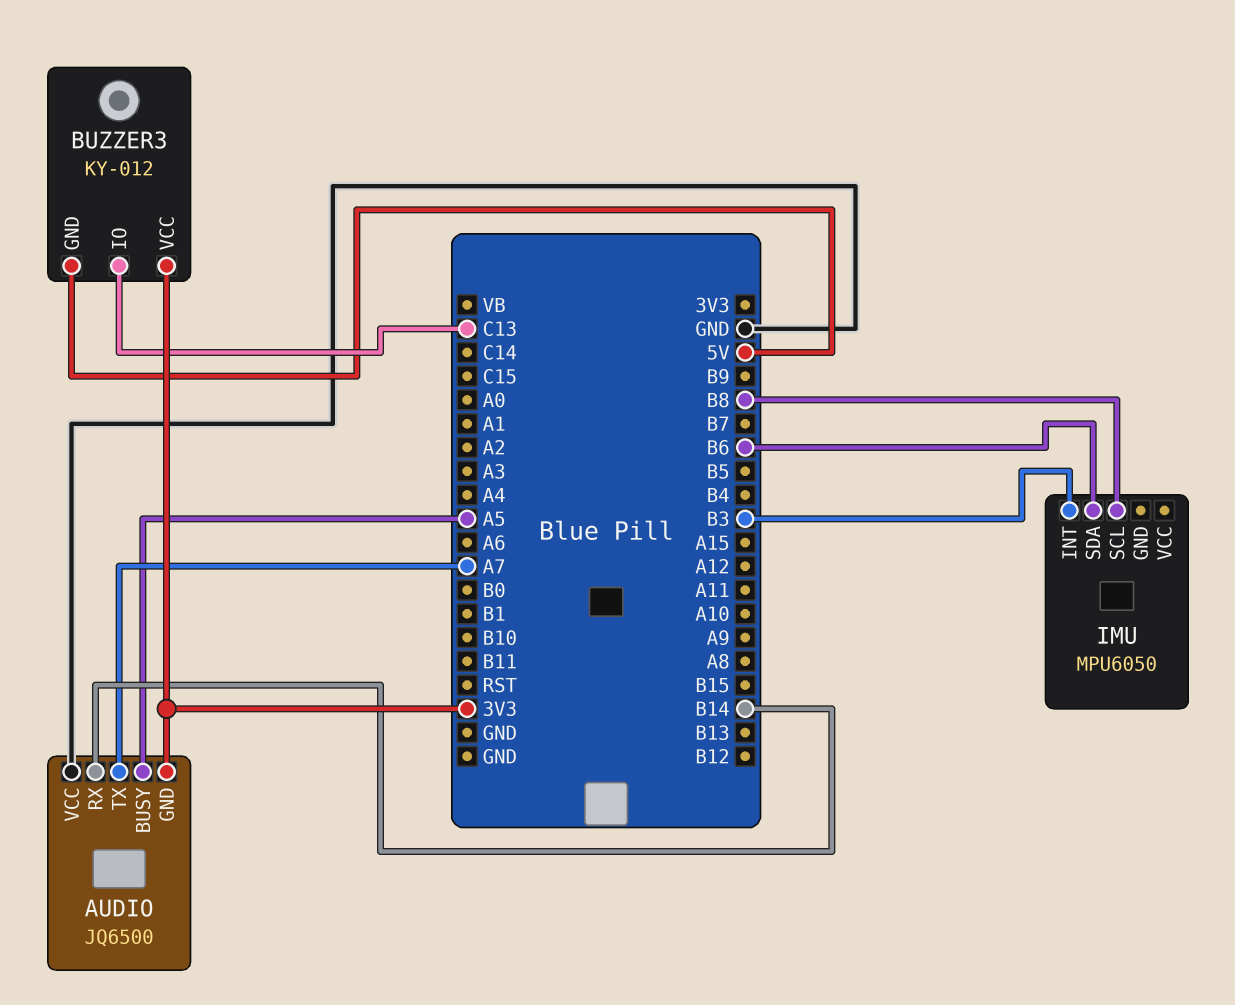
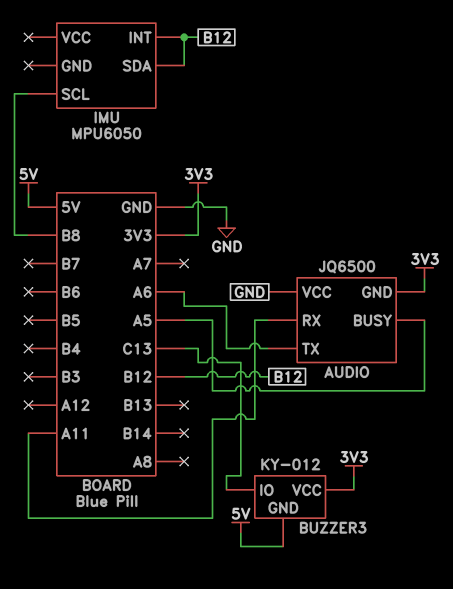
AUDIO pin RX: B14 -> A11
AUDIO pin TX: A7 -> A6
IMU pin INT: B3 -> B12
IMU pin SDA: B6 -> B12

